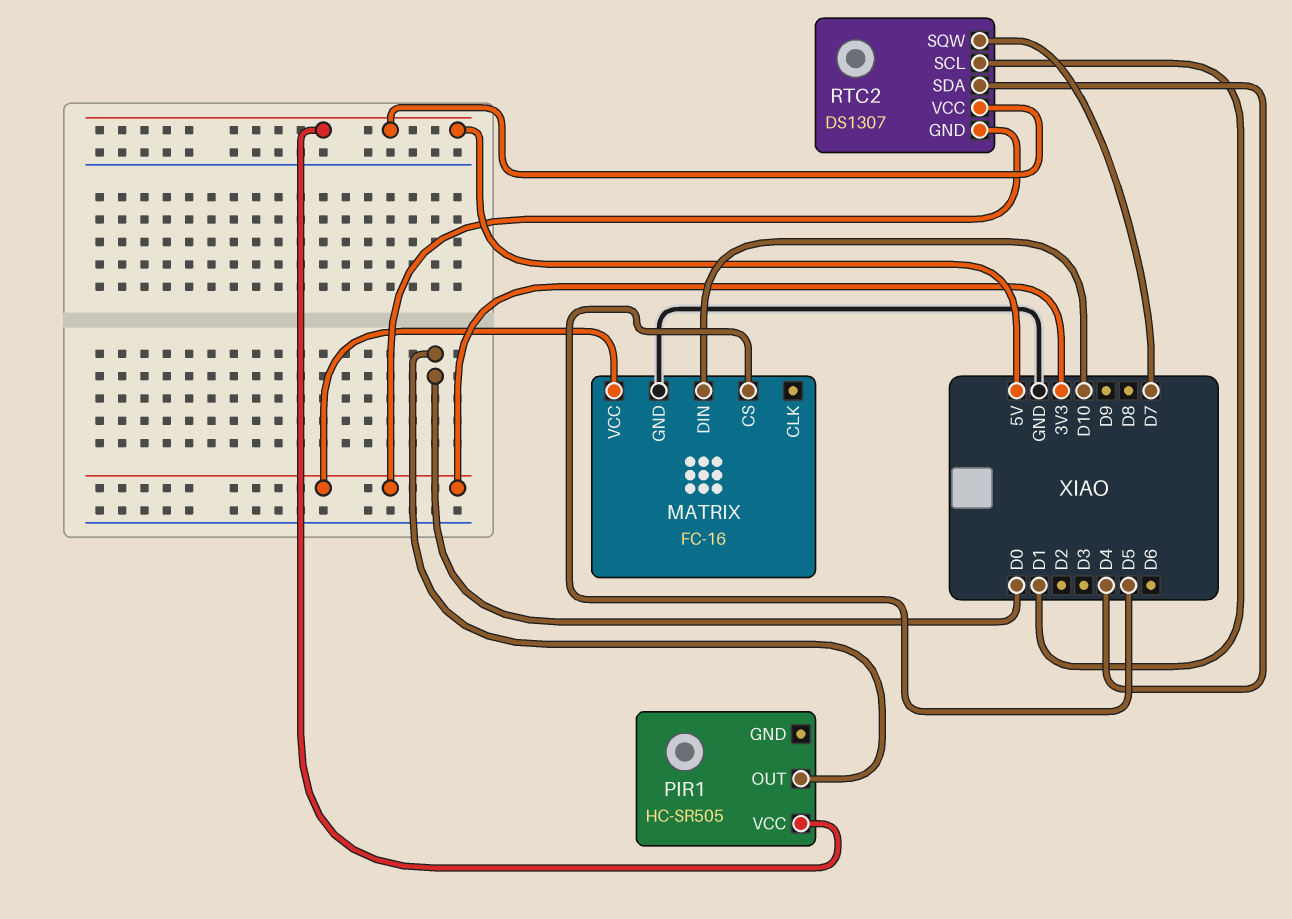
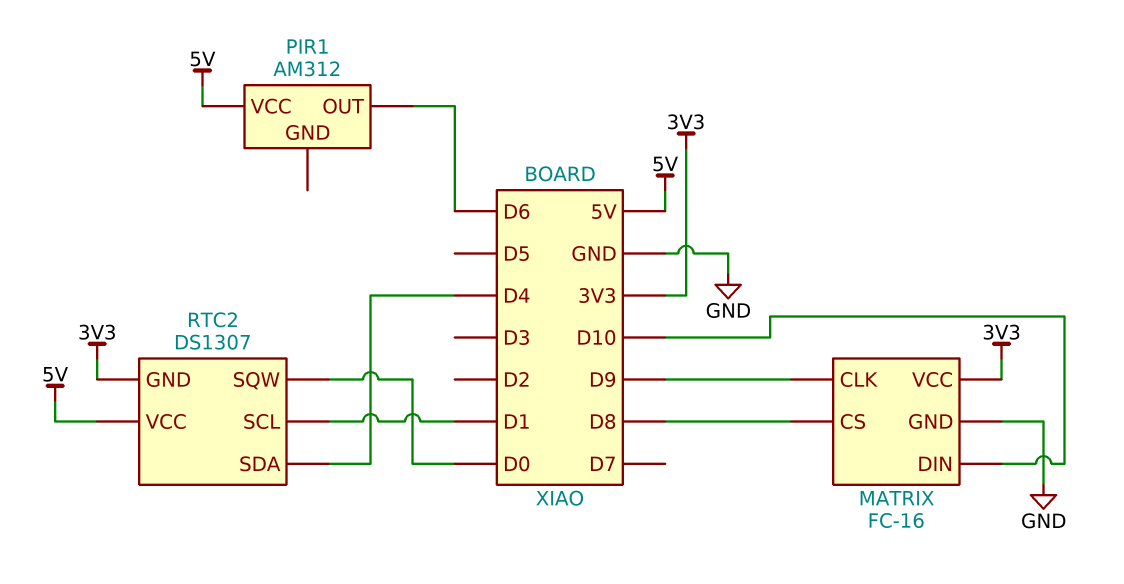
MATRIX pin CLK: none -> D9
MATRIX pin CS: D5 -> D8
PIR1: HC-SR505 -> AM312
PIR1 pin OUT: D0 -> D6
RTC2 pin SQW: D7 -> D0

